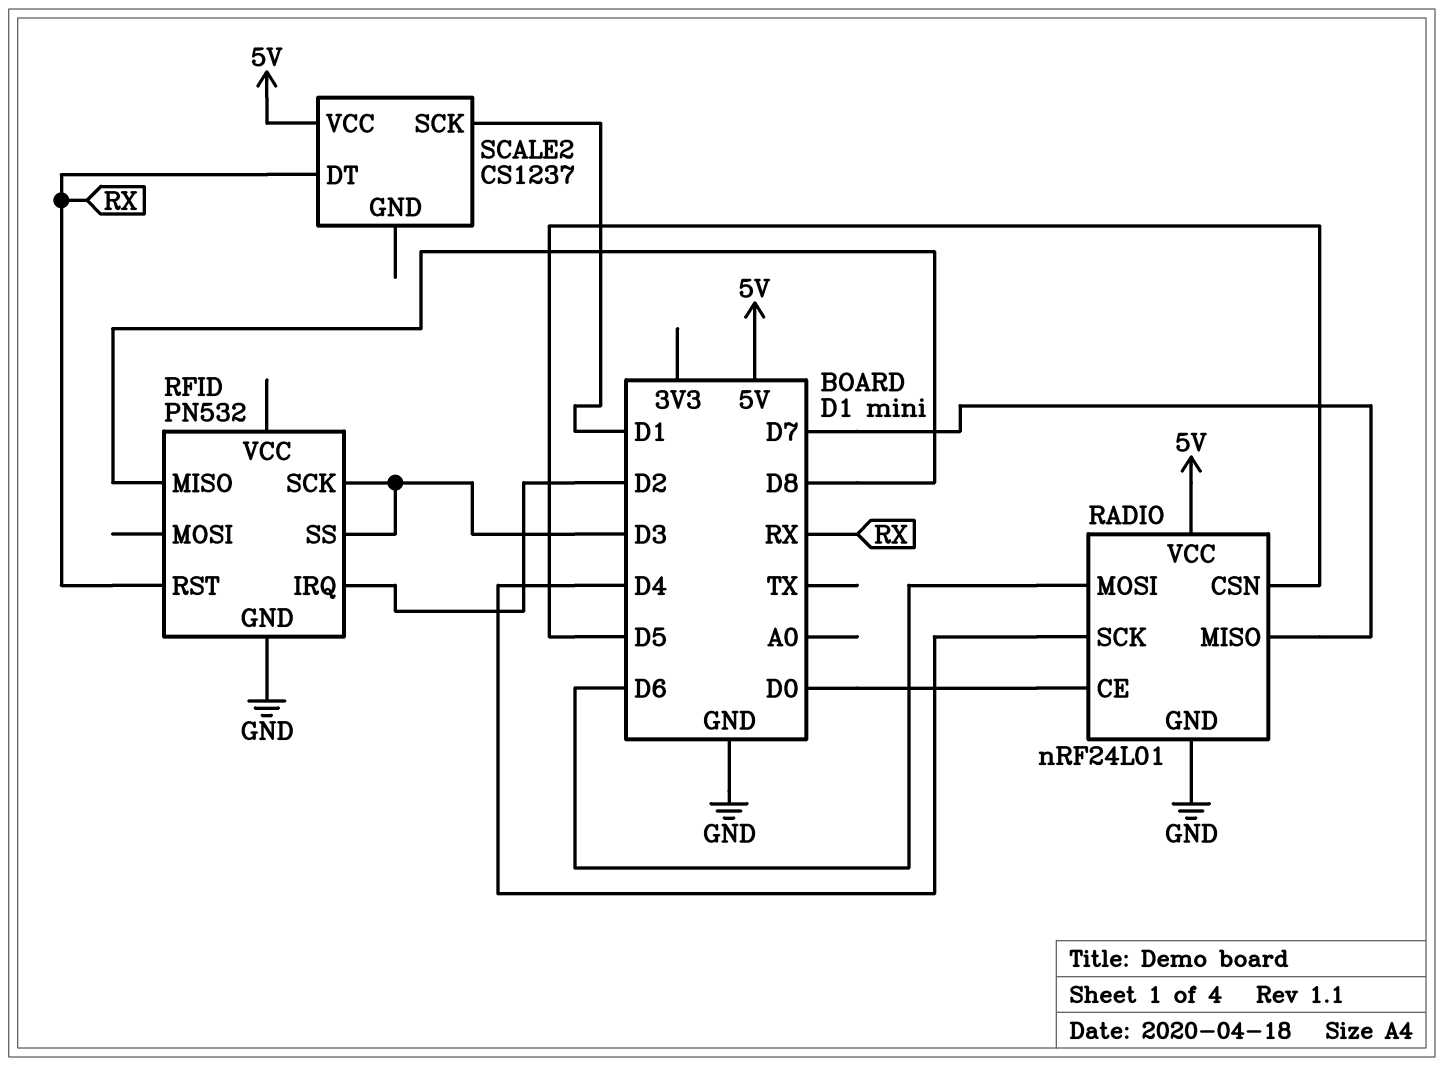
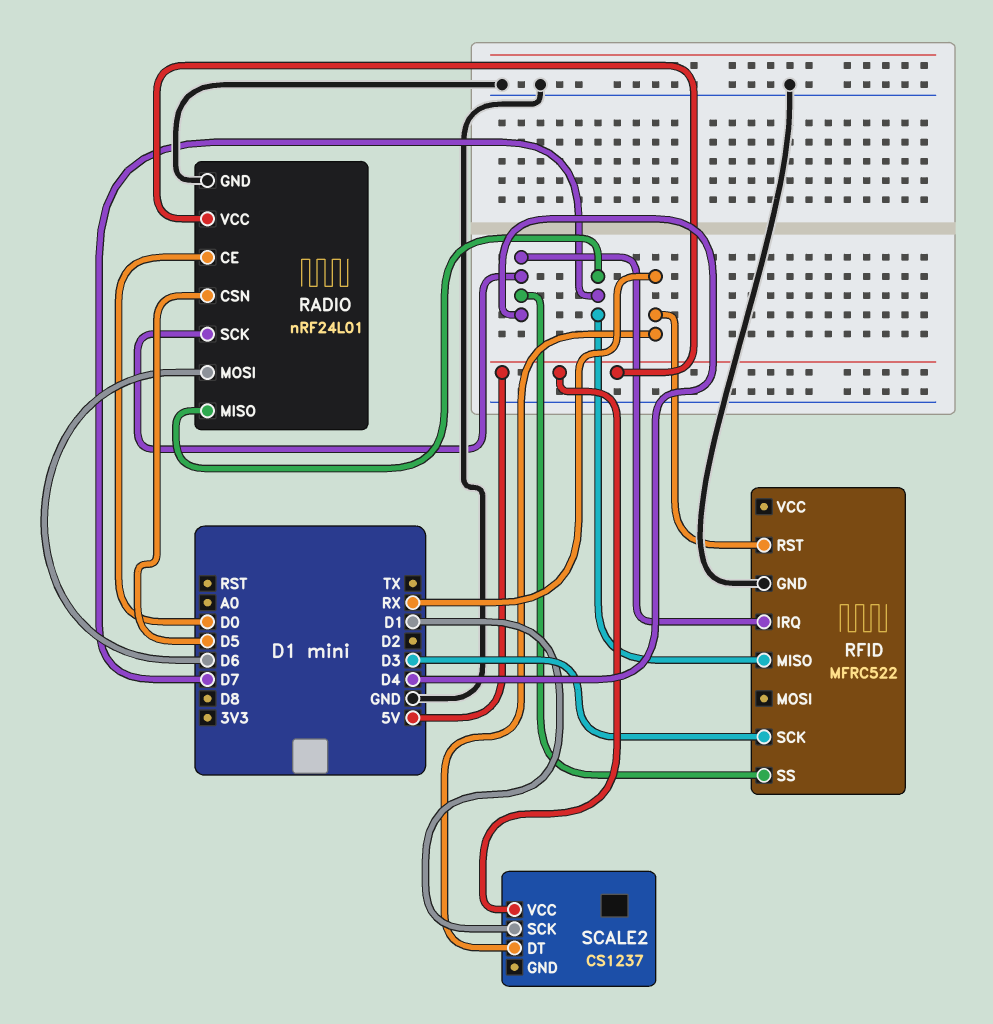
RFID: PN532 -> MFRC522
RFID pin IRQ: D2 -> D4
RFID pin MISO: D8 -> D7
RFID pin SS: D3 -> D4

